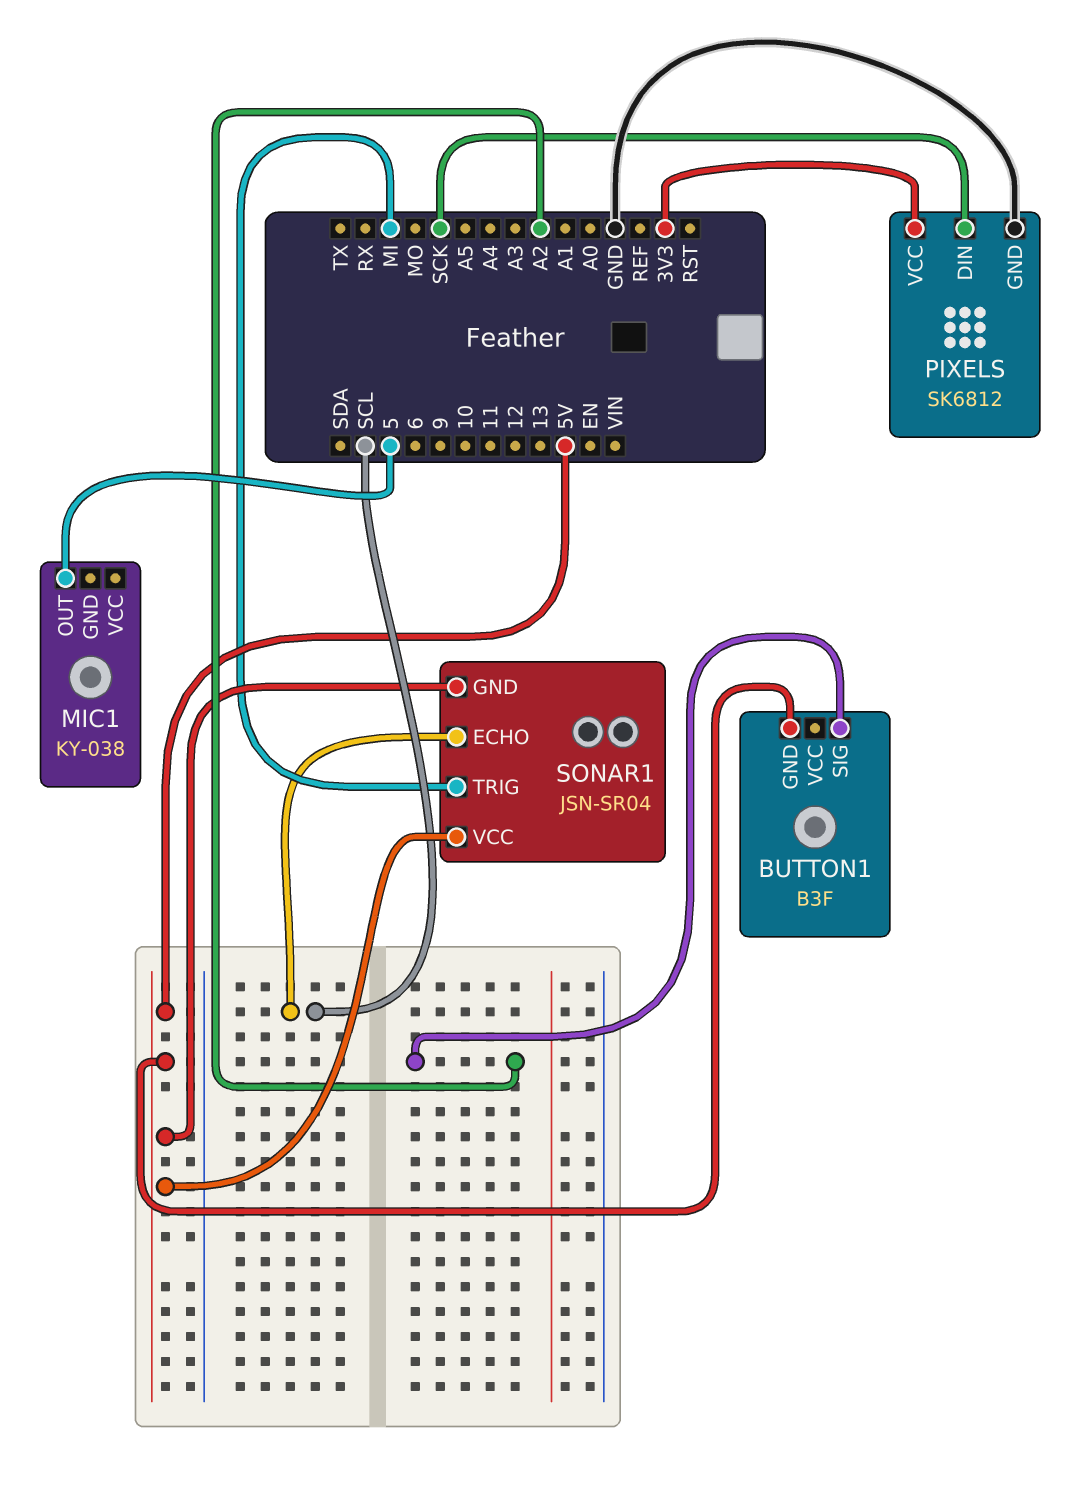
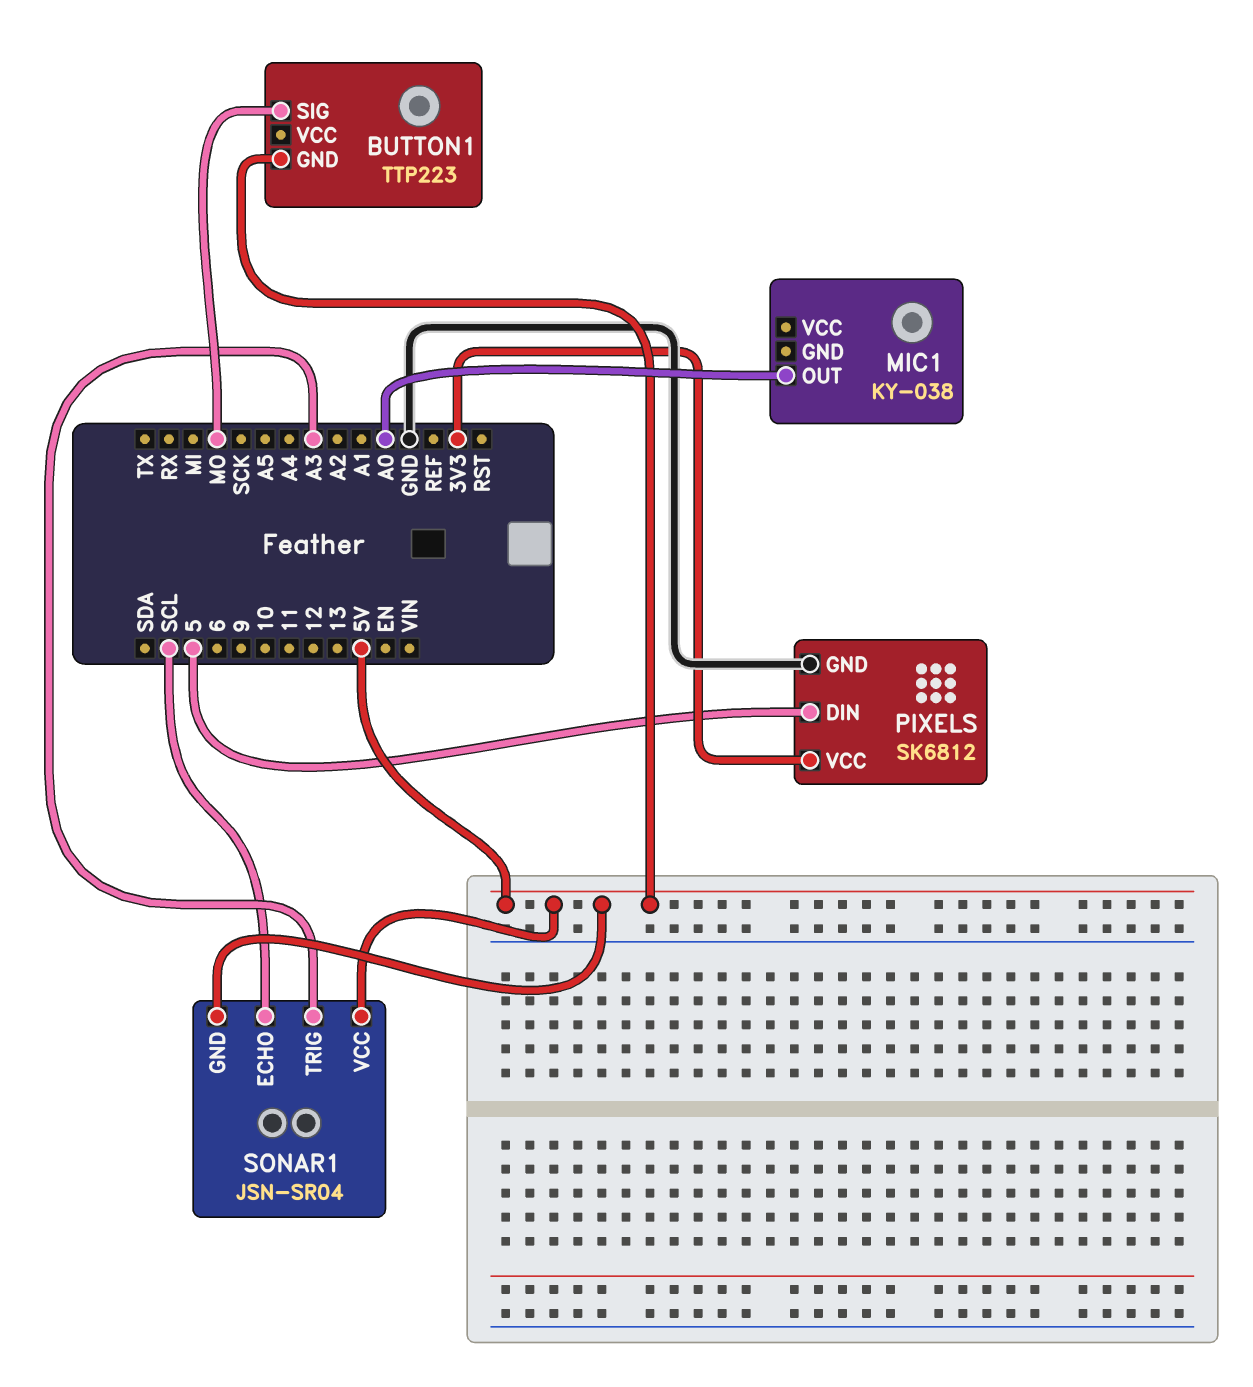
BUTTON1: B3F -> TTP223
BUTTON1 pin SIG: A2 -> MO
MIC1 pin OUT: 5 -> A0
PIXELS pin DIN: SCK -> 5
SONAR1 pin TRIG: MI -> A3

